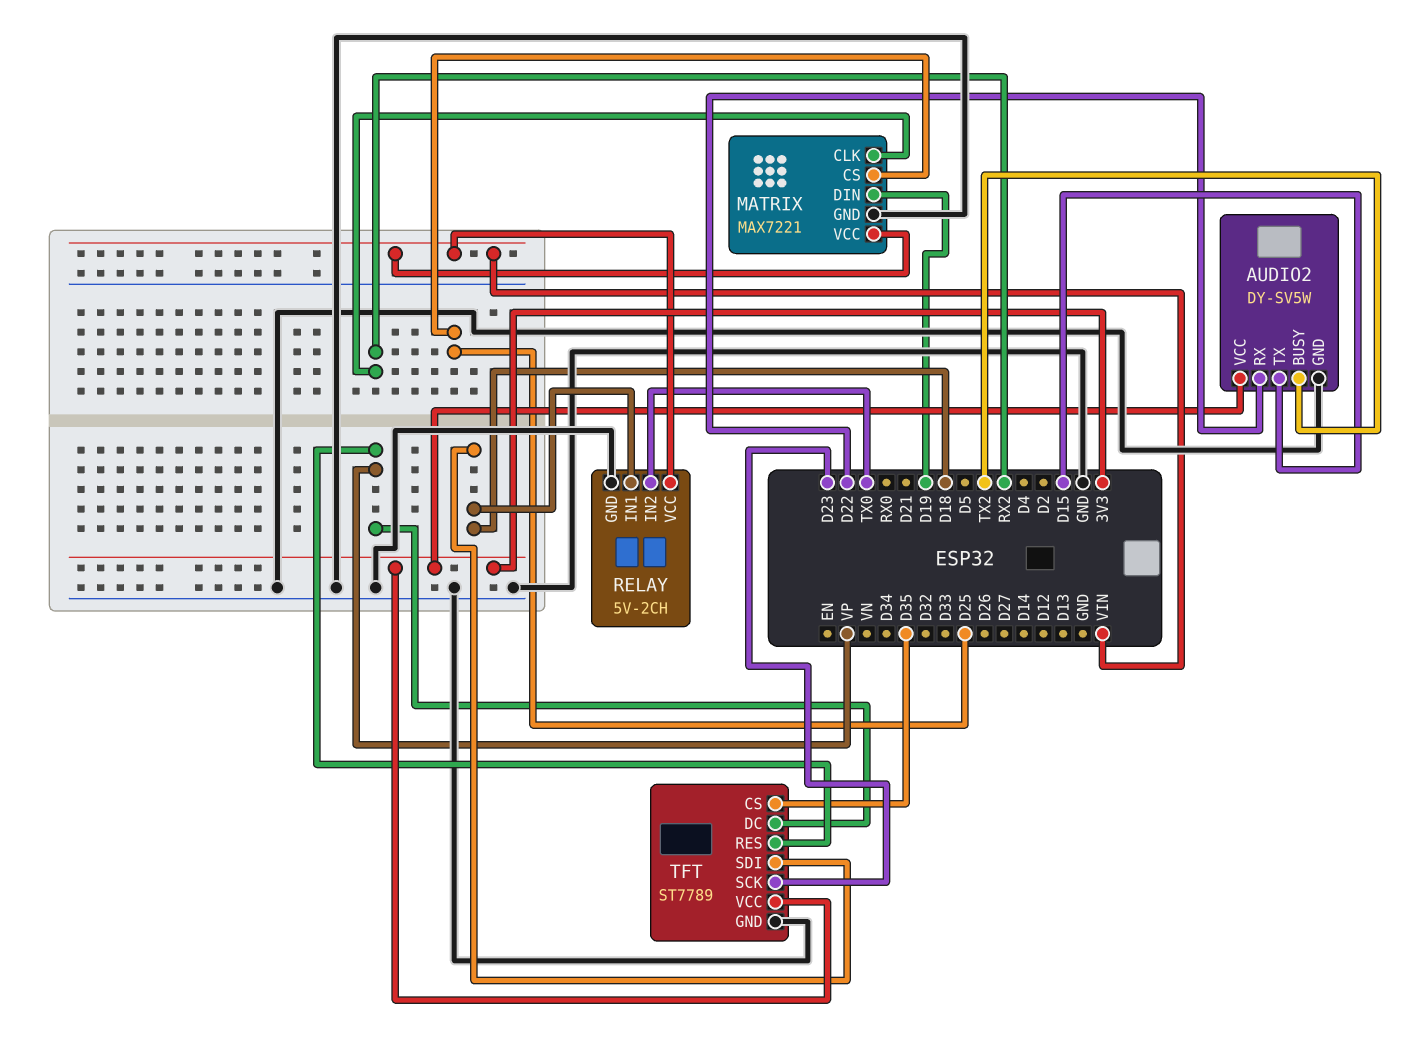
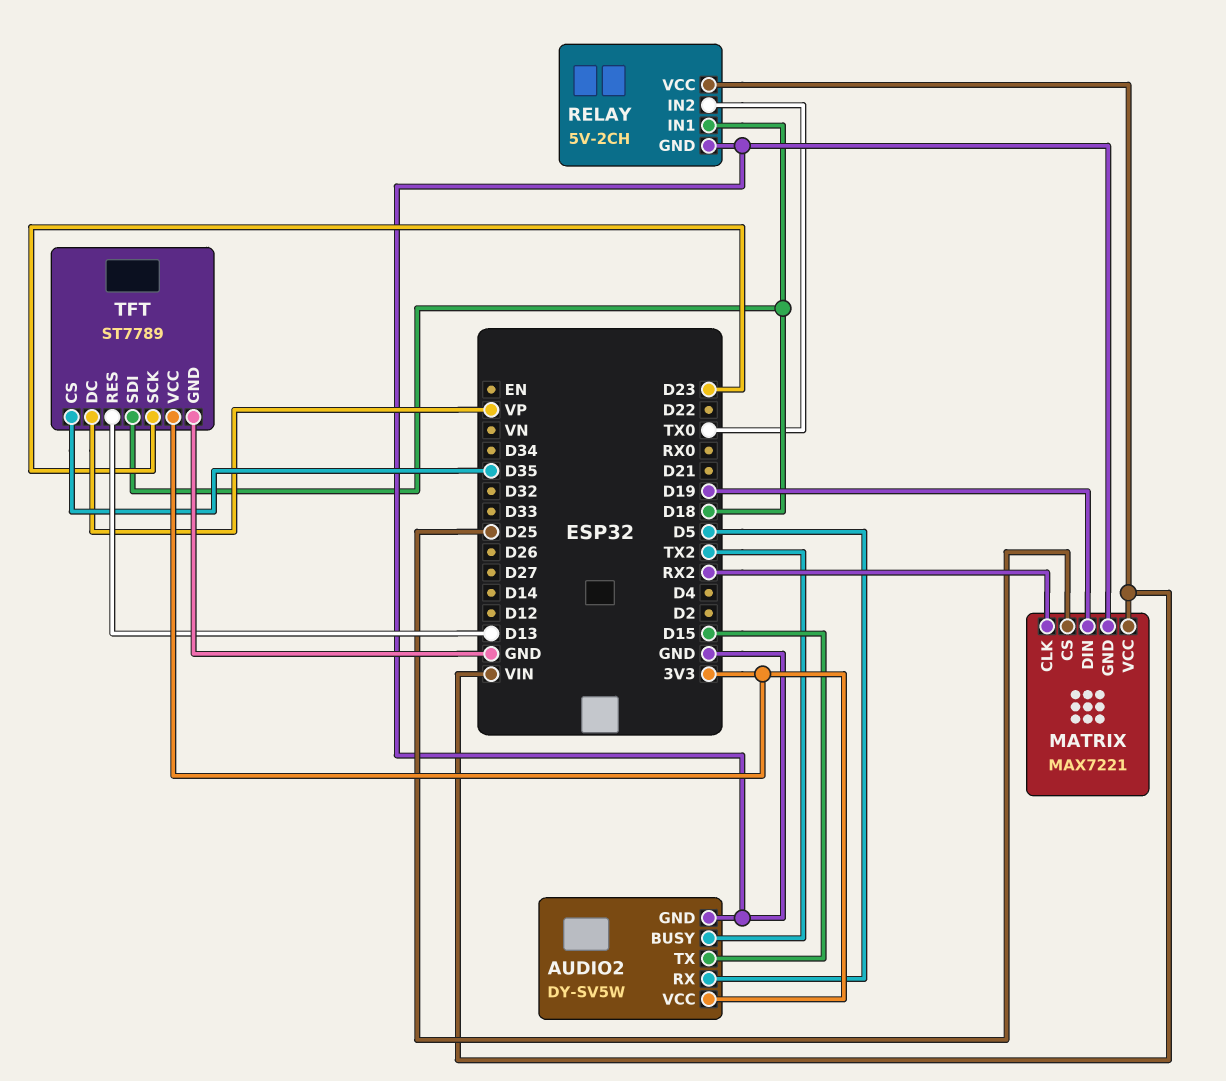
AUDIO2 pin RX: D22 -> D5
TFT pin RES: VP -> D13

